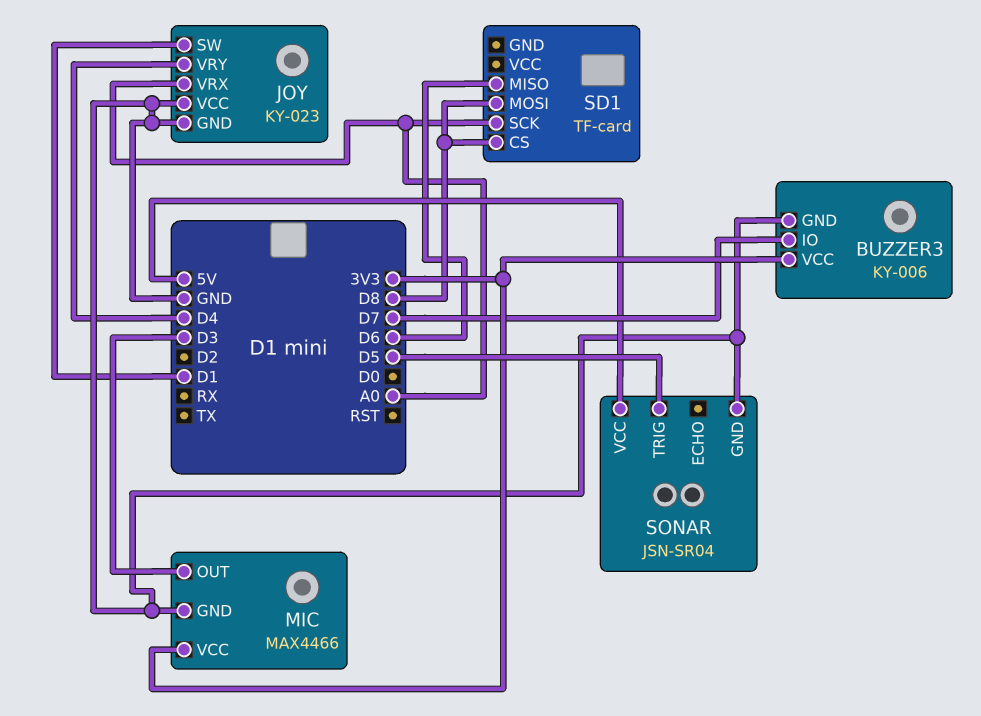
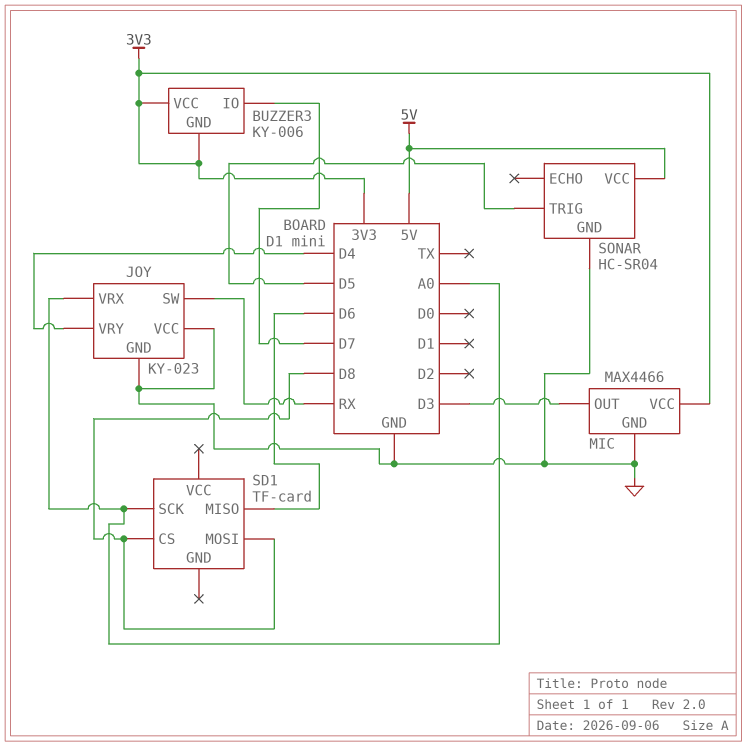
BUZZER3 pin GND: GND -> 3V3
JOY pin SW: D1 -> RX
SONAR: JSN-SR04 -> HC-SR04

